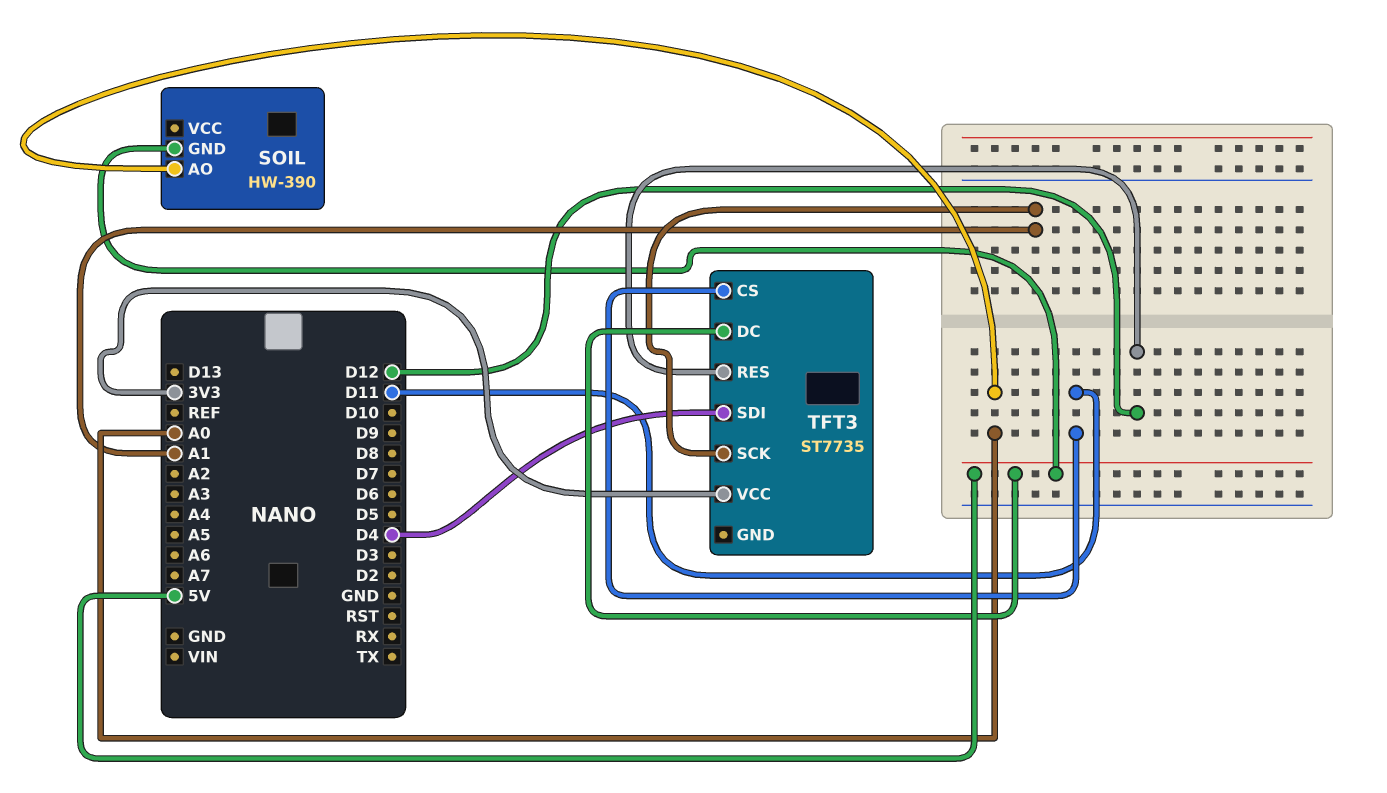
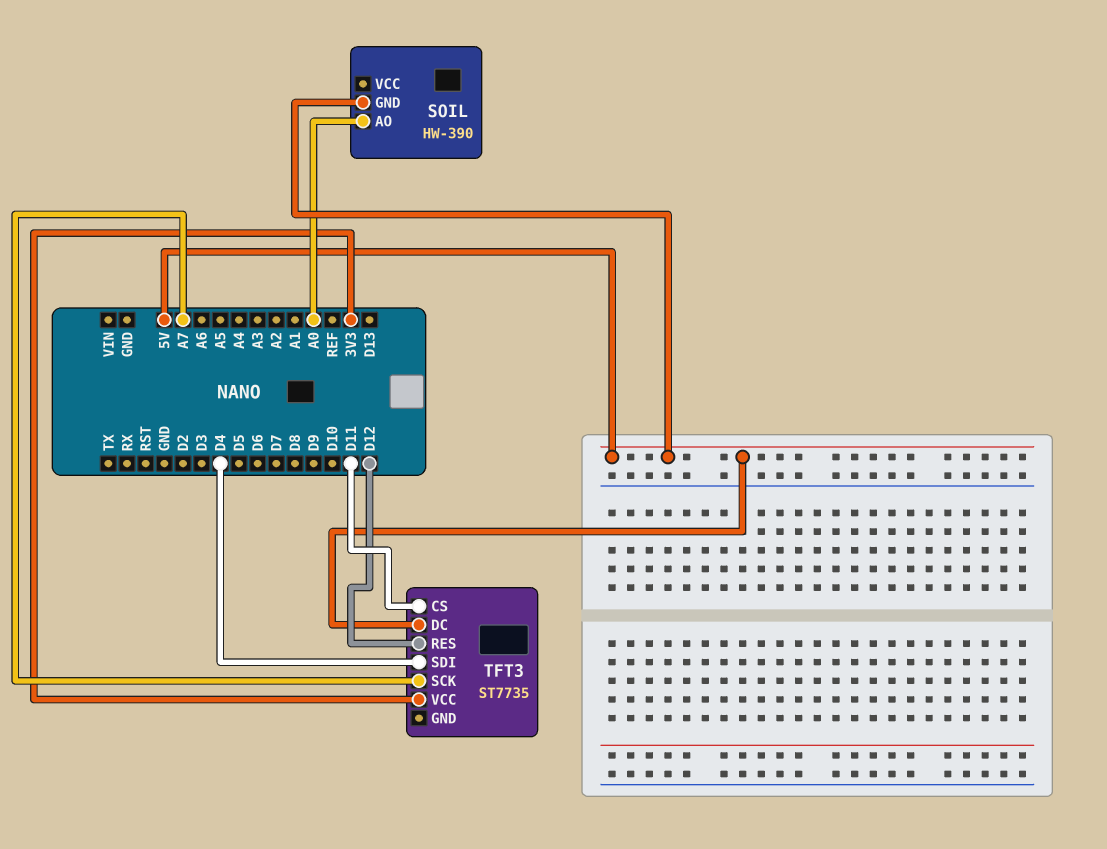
TFT3 pin SCK: A1 -> A7

